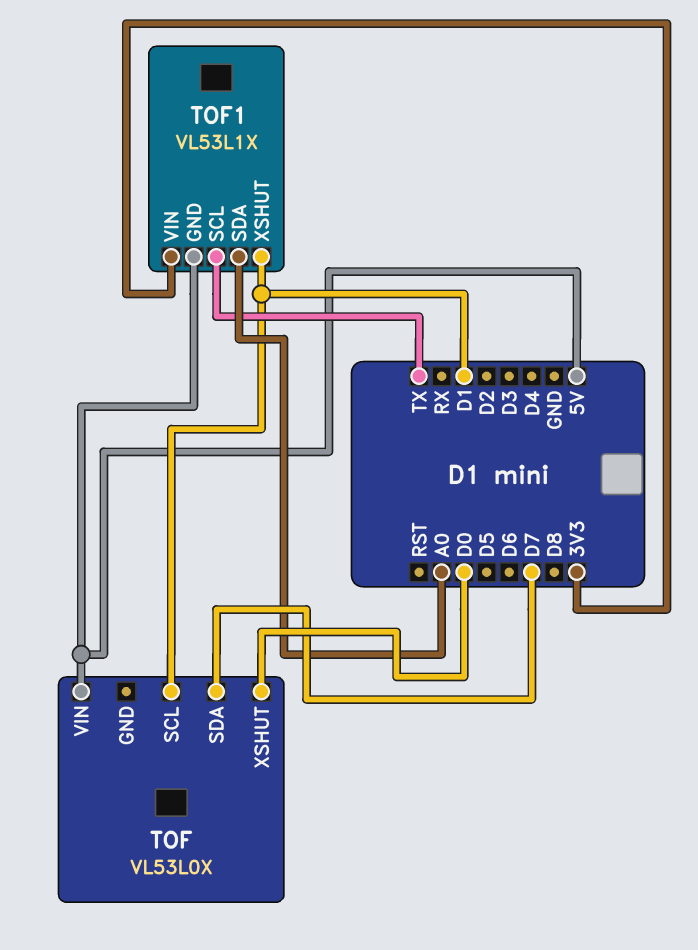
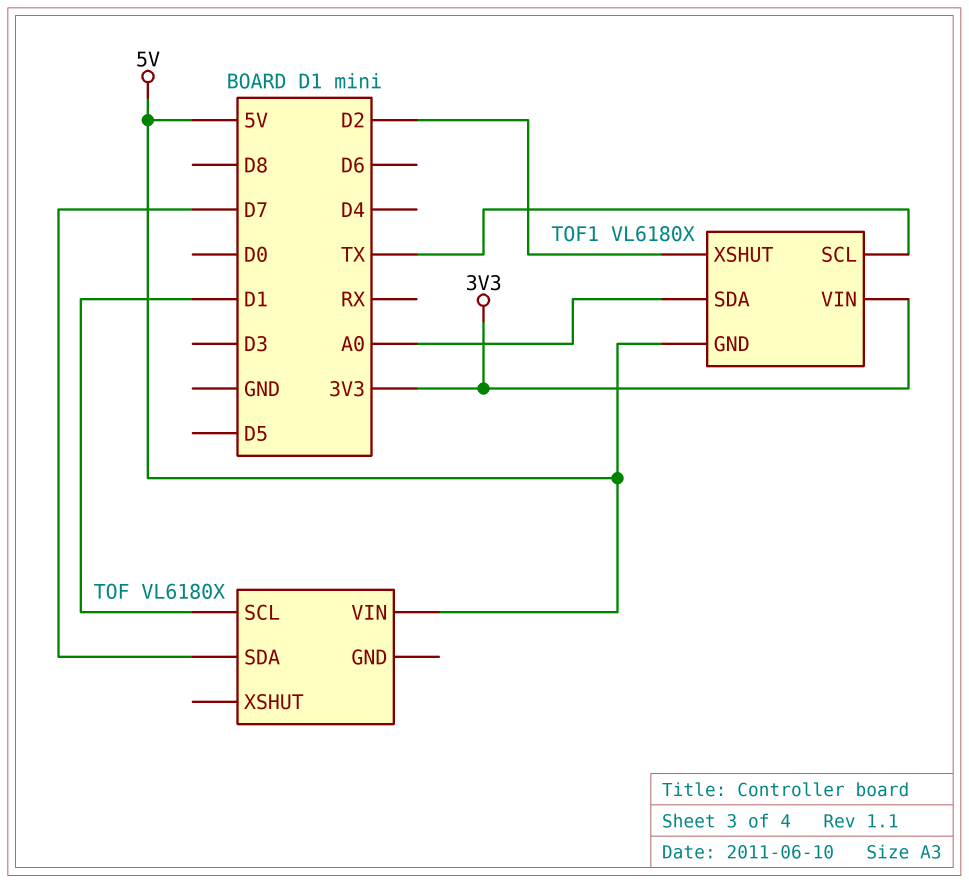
TOF: VL53L0X -> VL6180X
TOF pin XSHUT: D0 -> none
TOF1: VL53L1X -> VL6180X
TOF1 pin XSHUT: D1 -> D2

